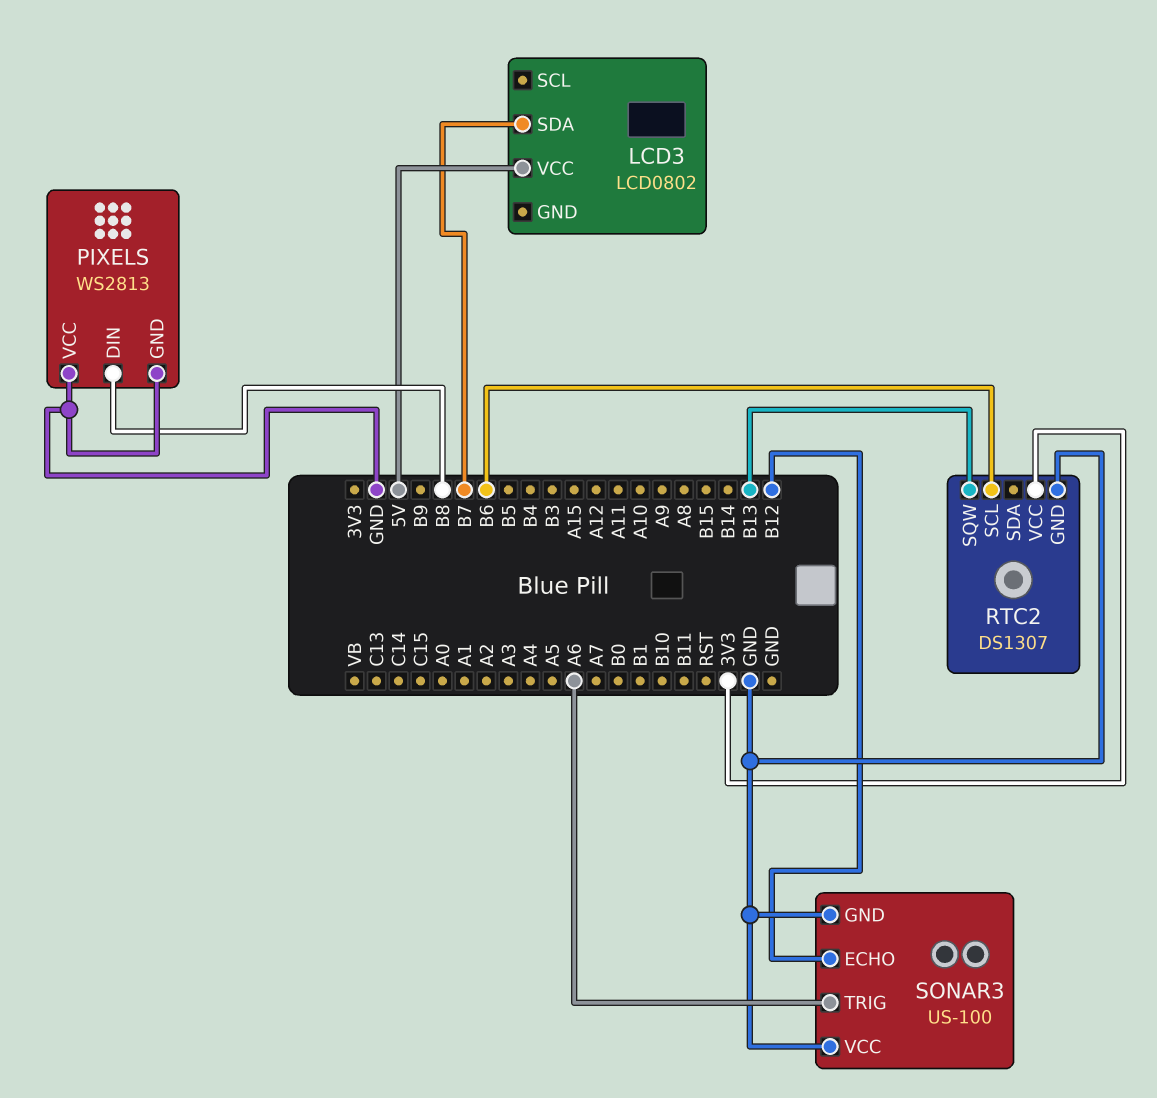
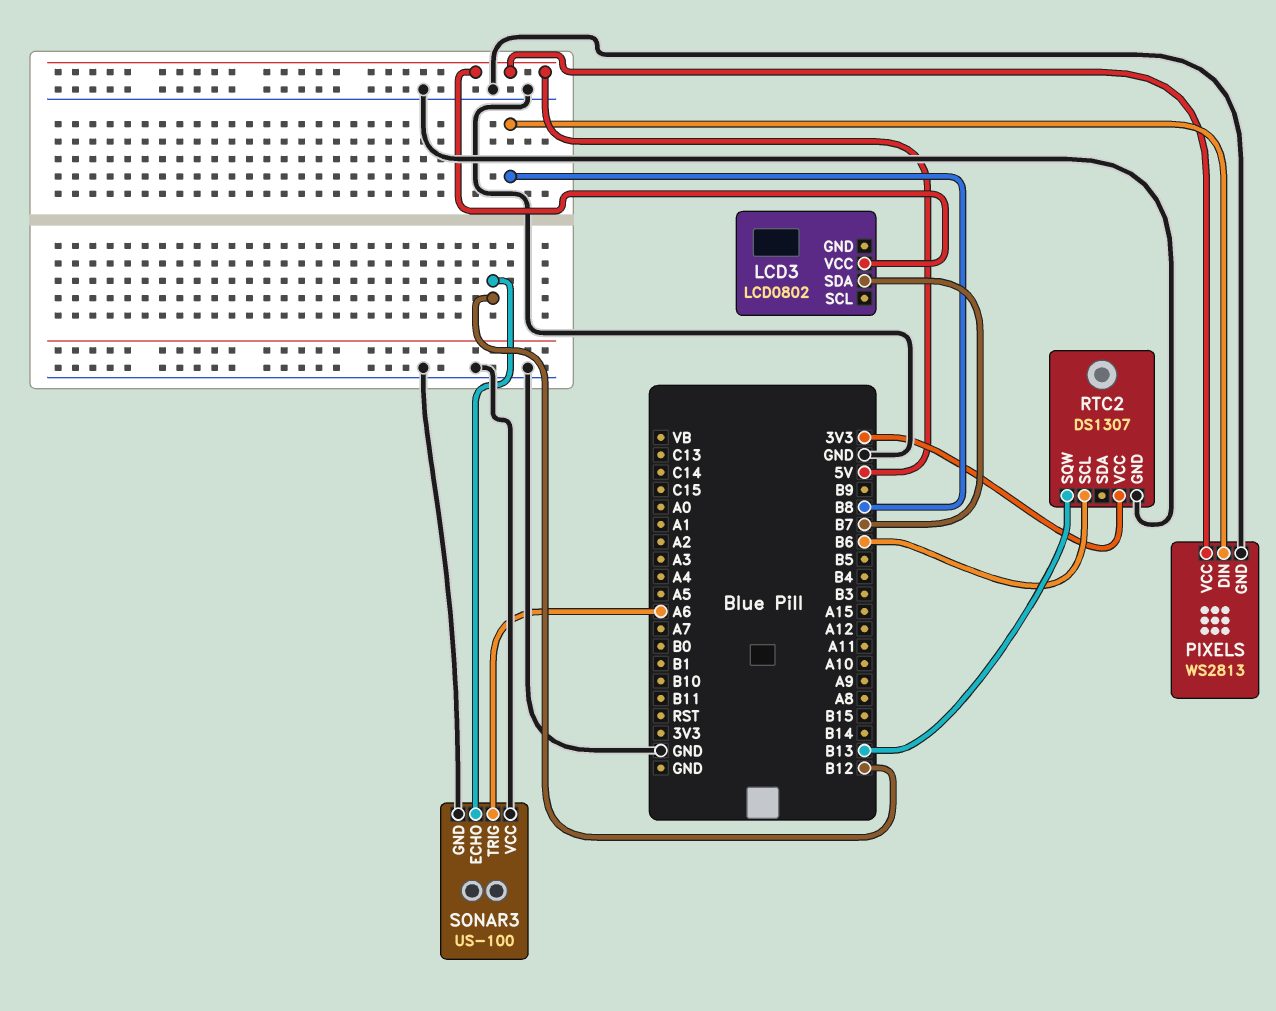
PIXELS pin VCC: GND -> 5V

